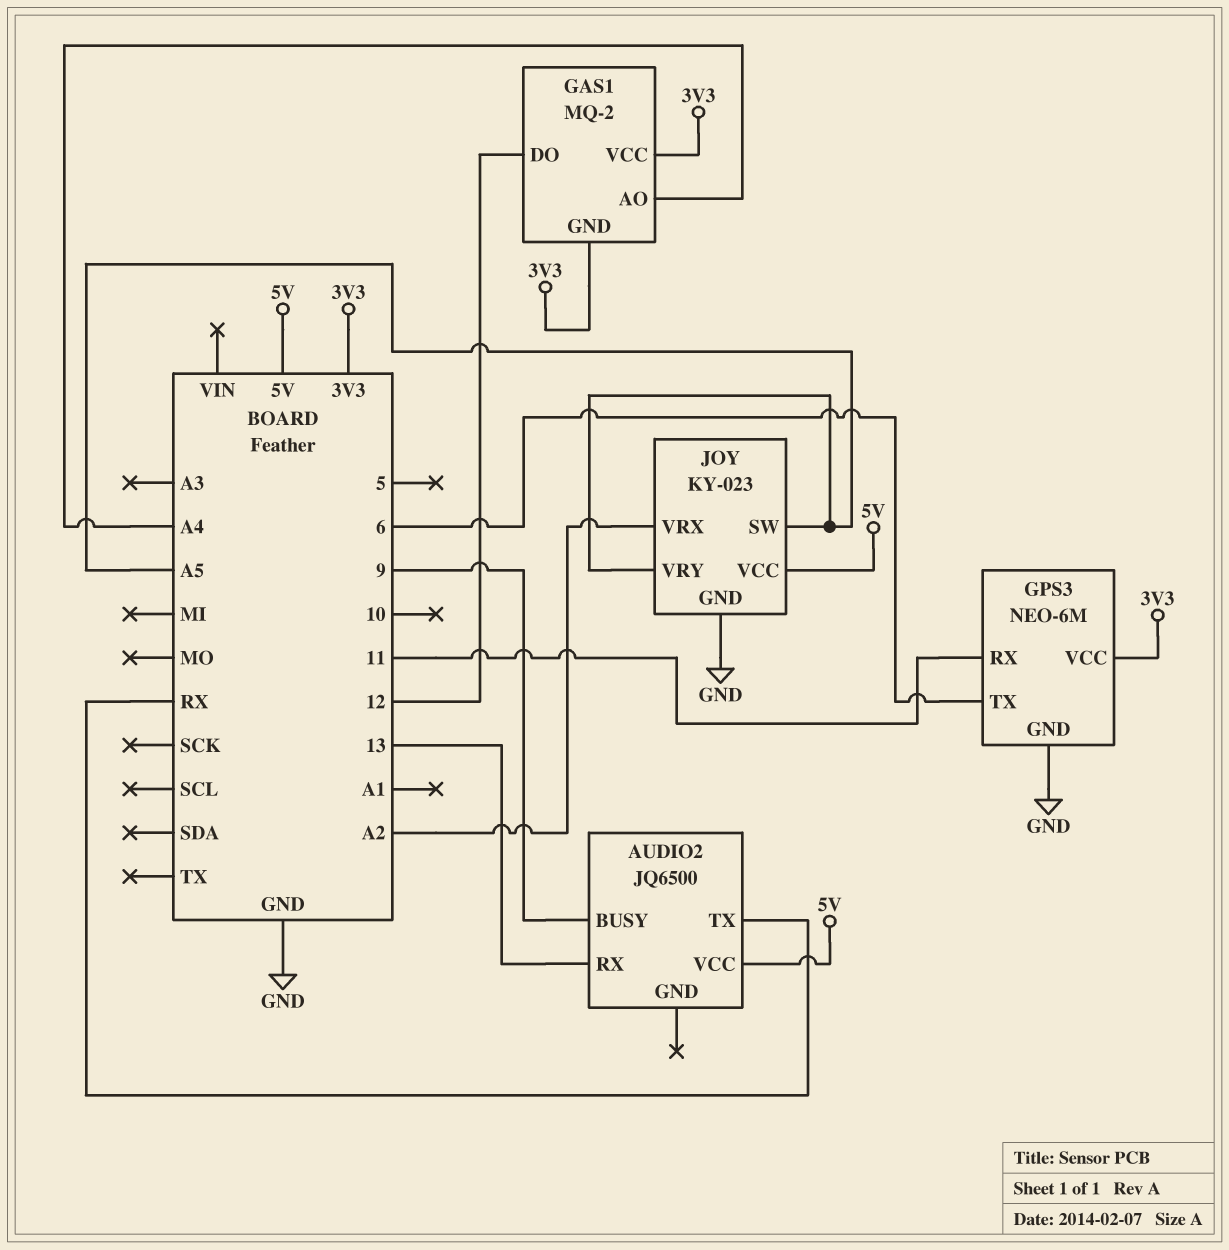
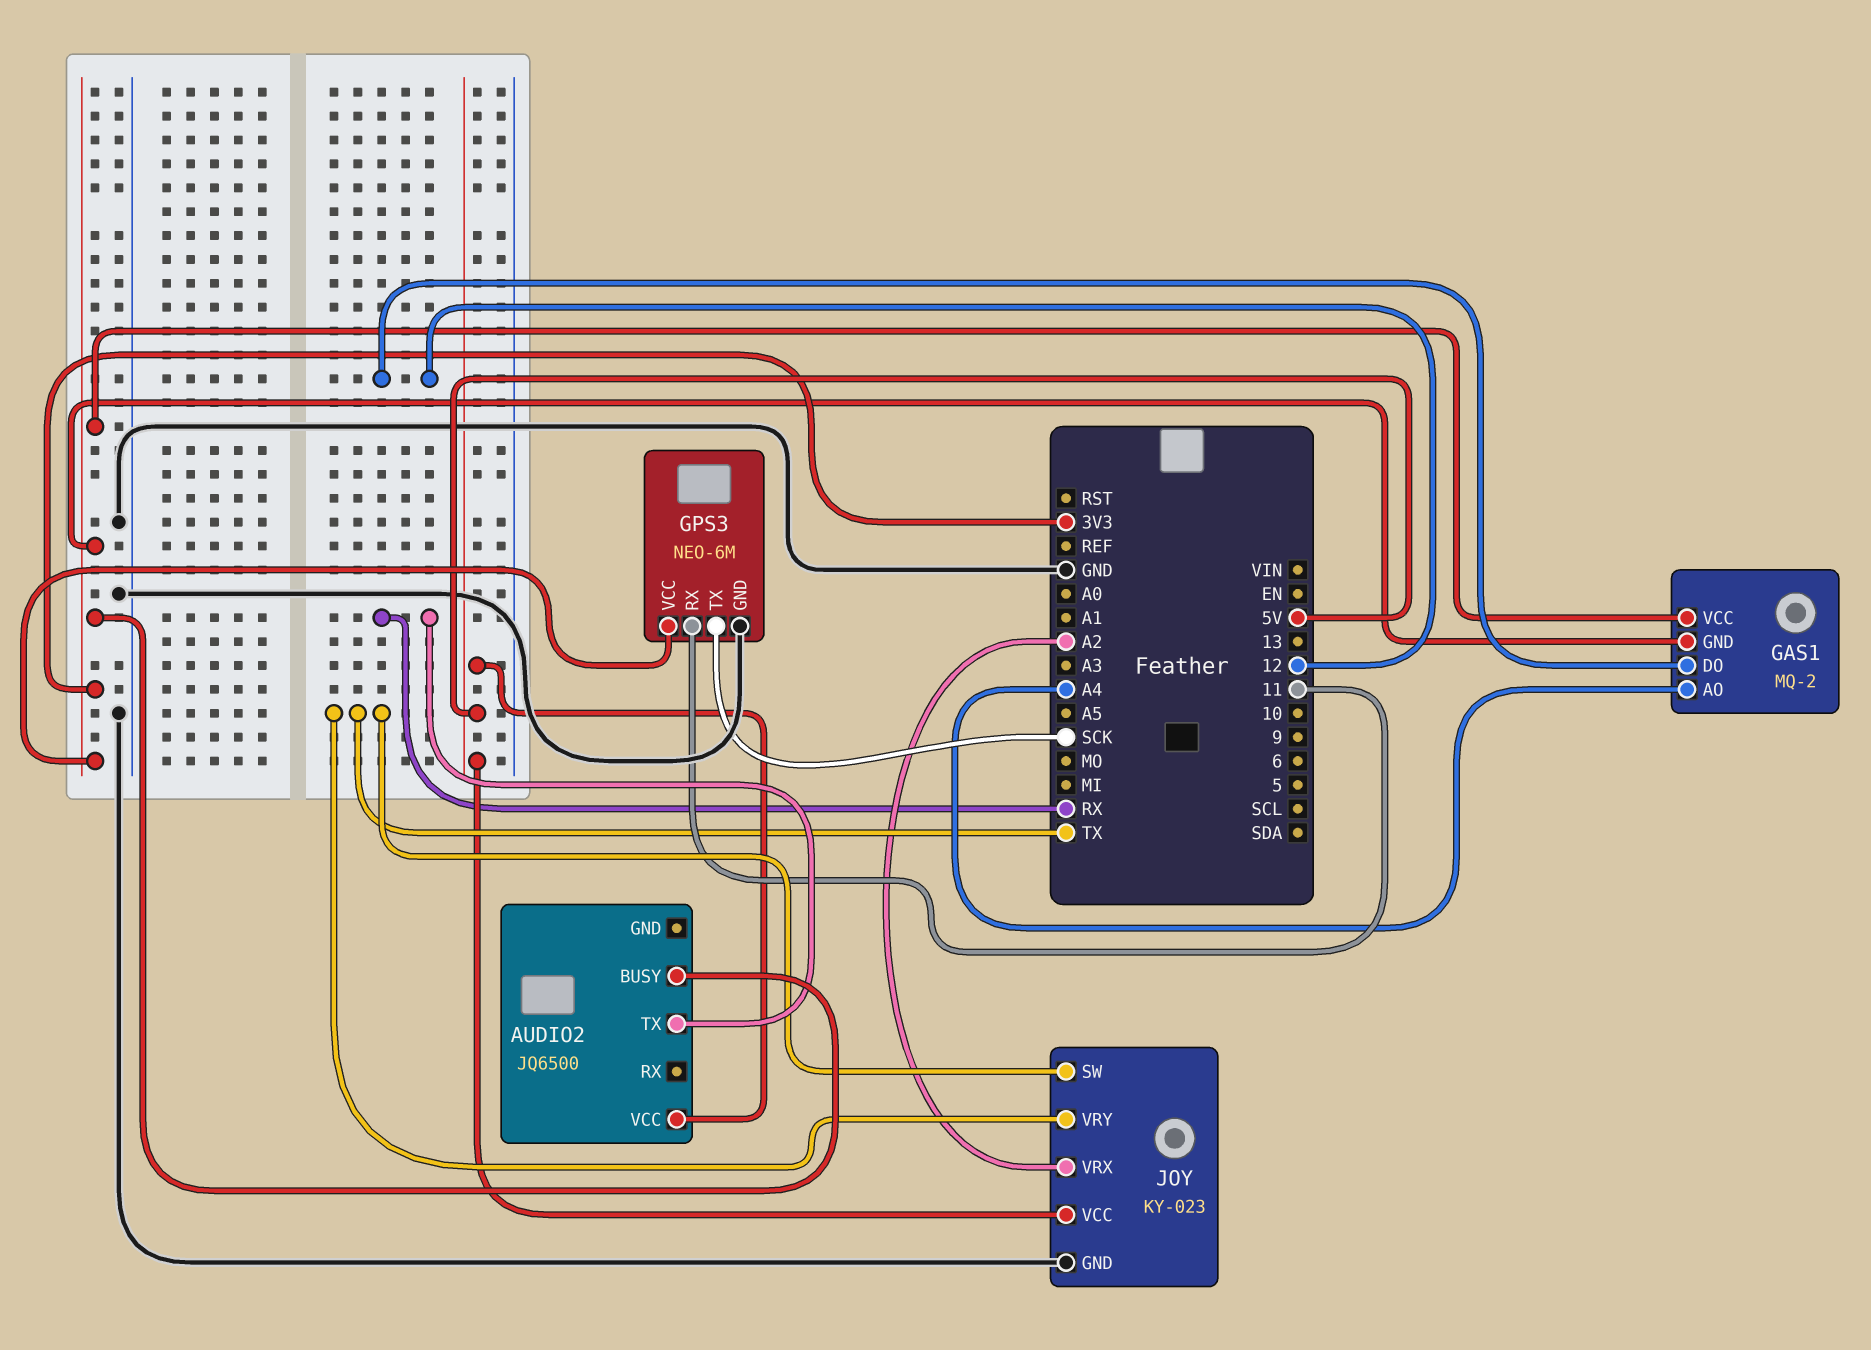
AUDIO2 pin BUSY: 9 -> 3V3
AUDIO2 pin RX: 13 -> none
GPS3 pin TX: 6 -> SCK
JOY pin SW: A5 -> TX
JOY pin VRY: A5 -> TX

